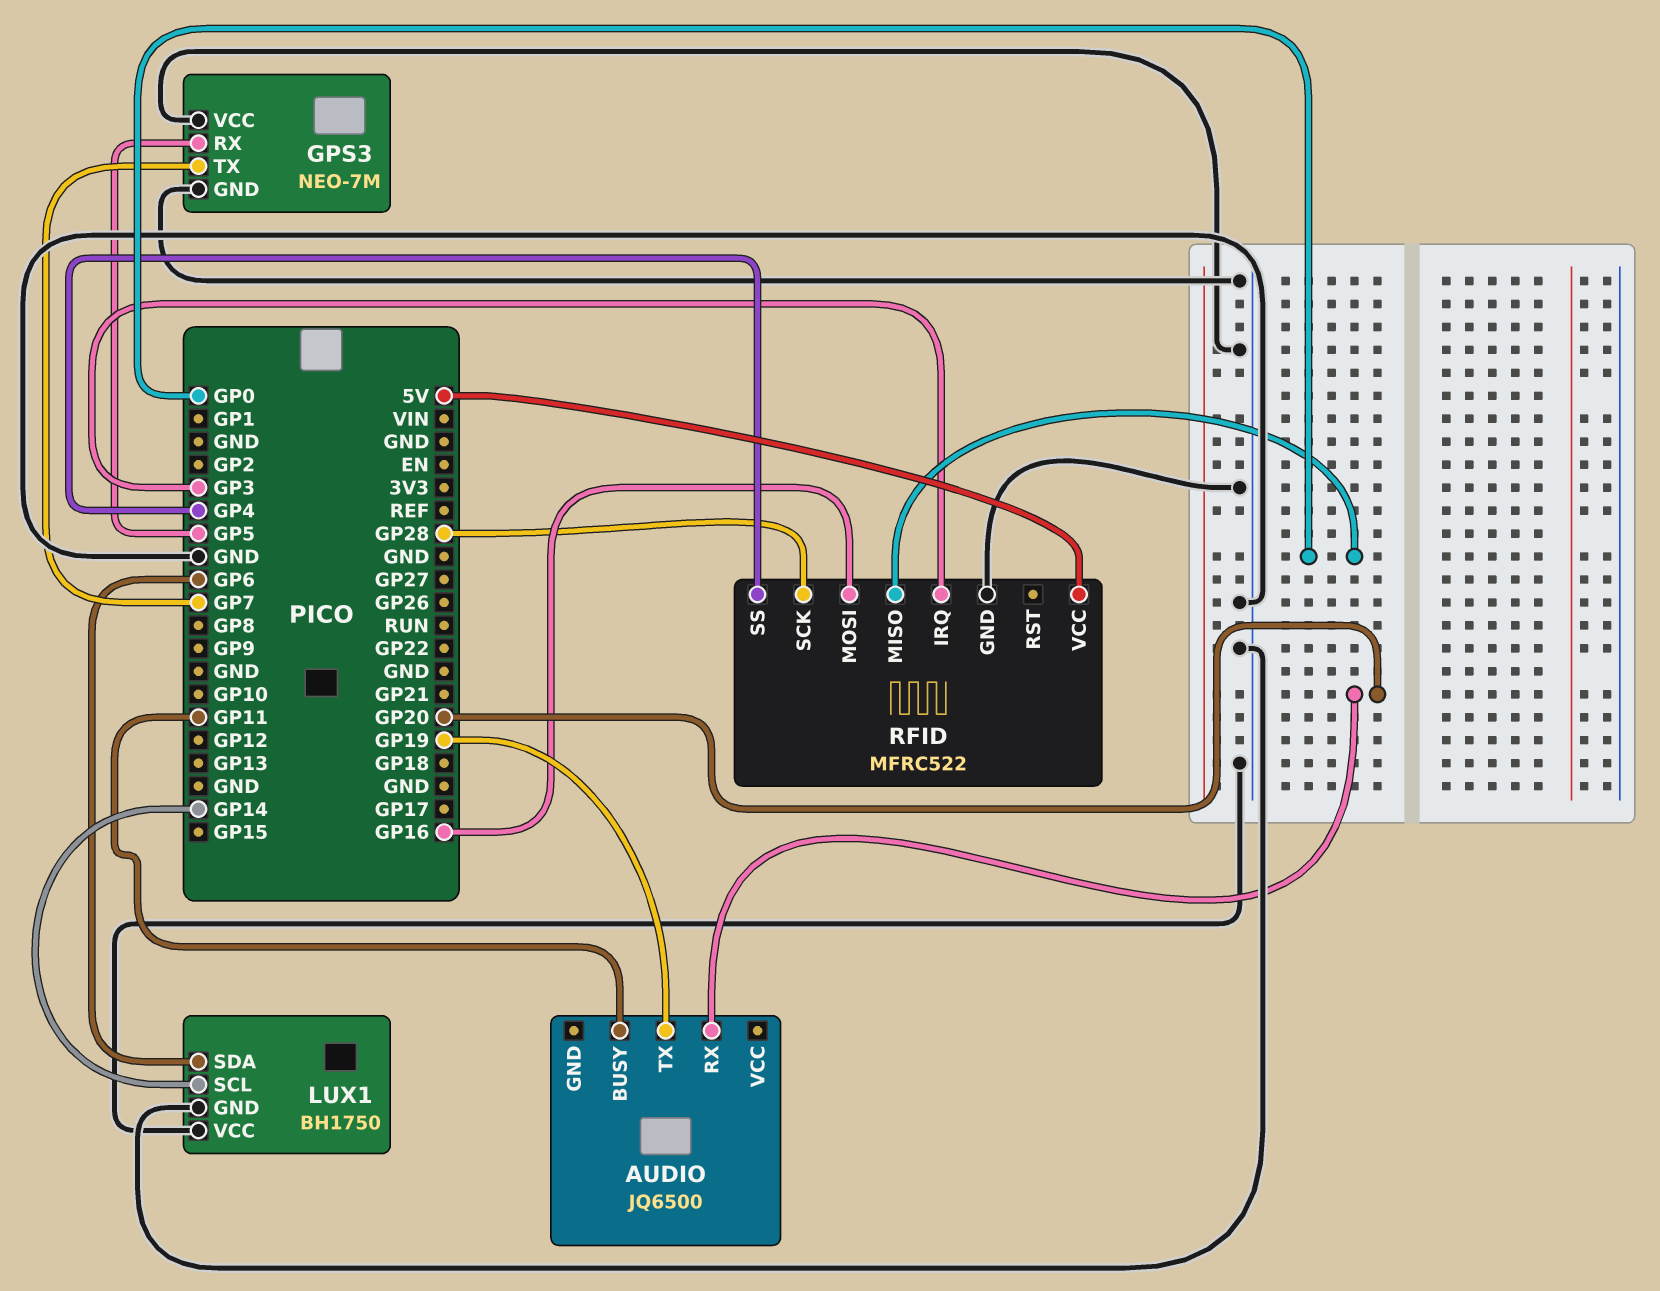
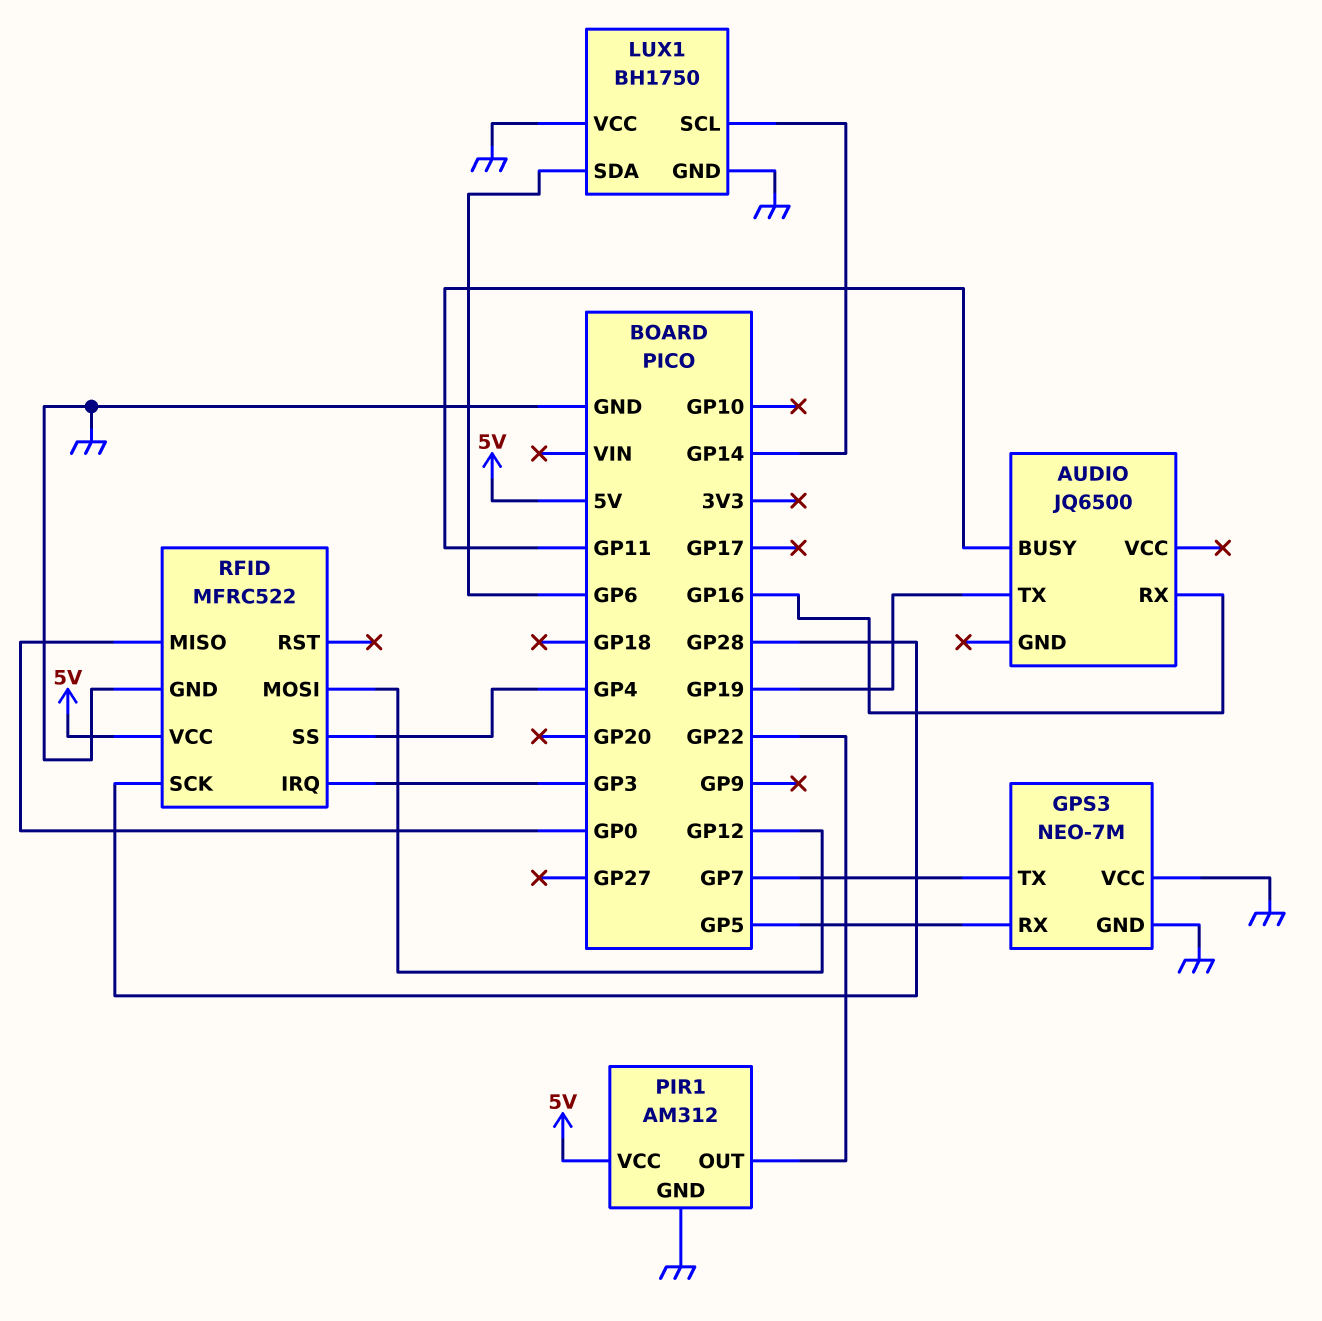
AUDIO pin RX: GP20 -> GP16
PIR1: none -> AM312
PIR1 pin GND: none -> GND
PIR1 pin OUT: none -> GP22
PIR1 pin VCC: none -> 5V
RFID pin MOSI: GP16 -> GP12

